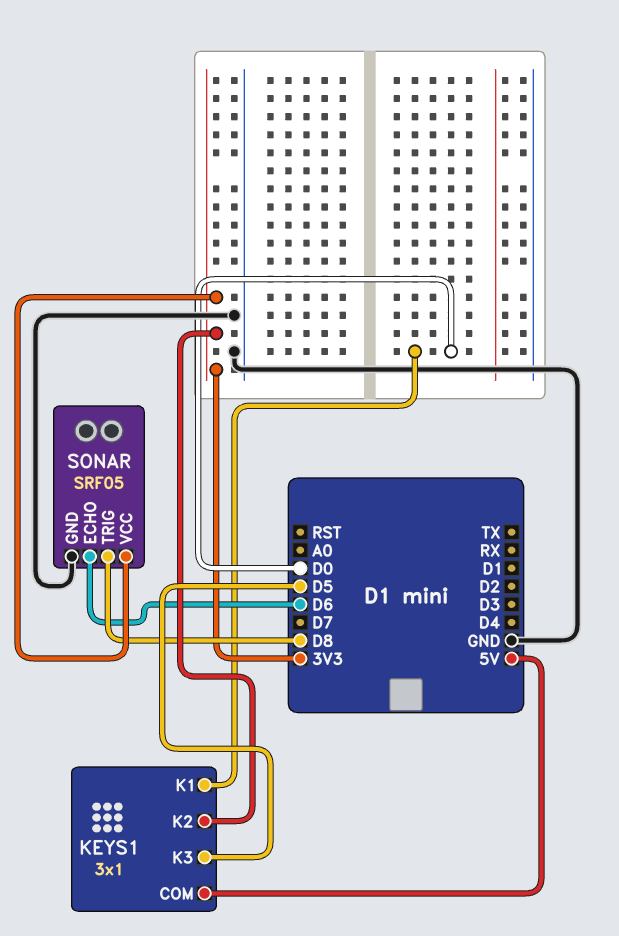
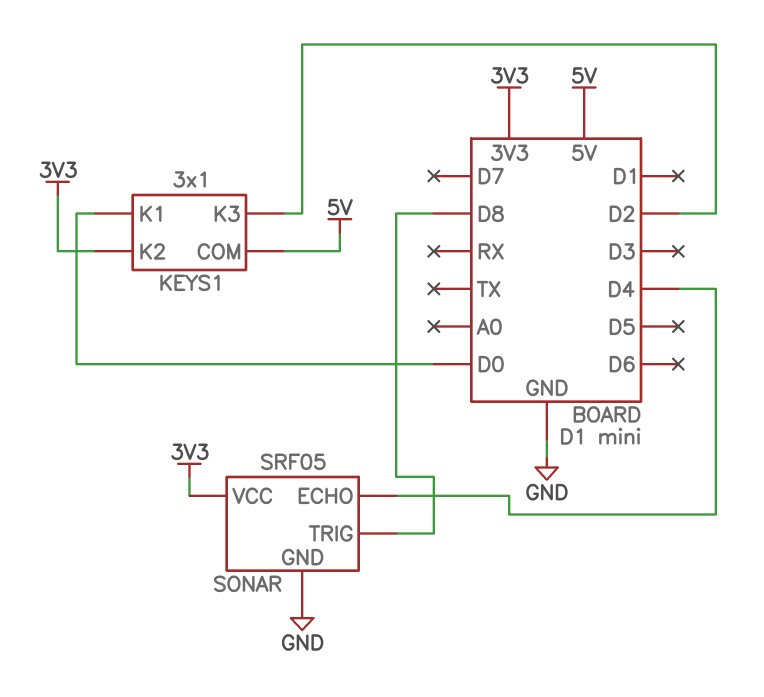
KEYS1 pin K3: D5 -> D2
SONAR pin ECHO: D6 -> D4

